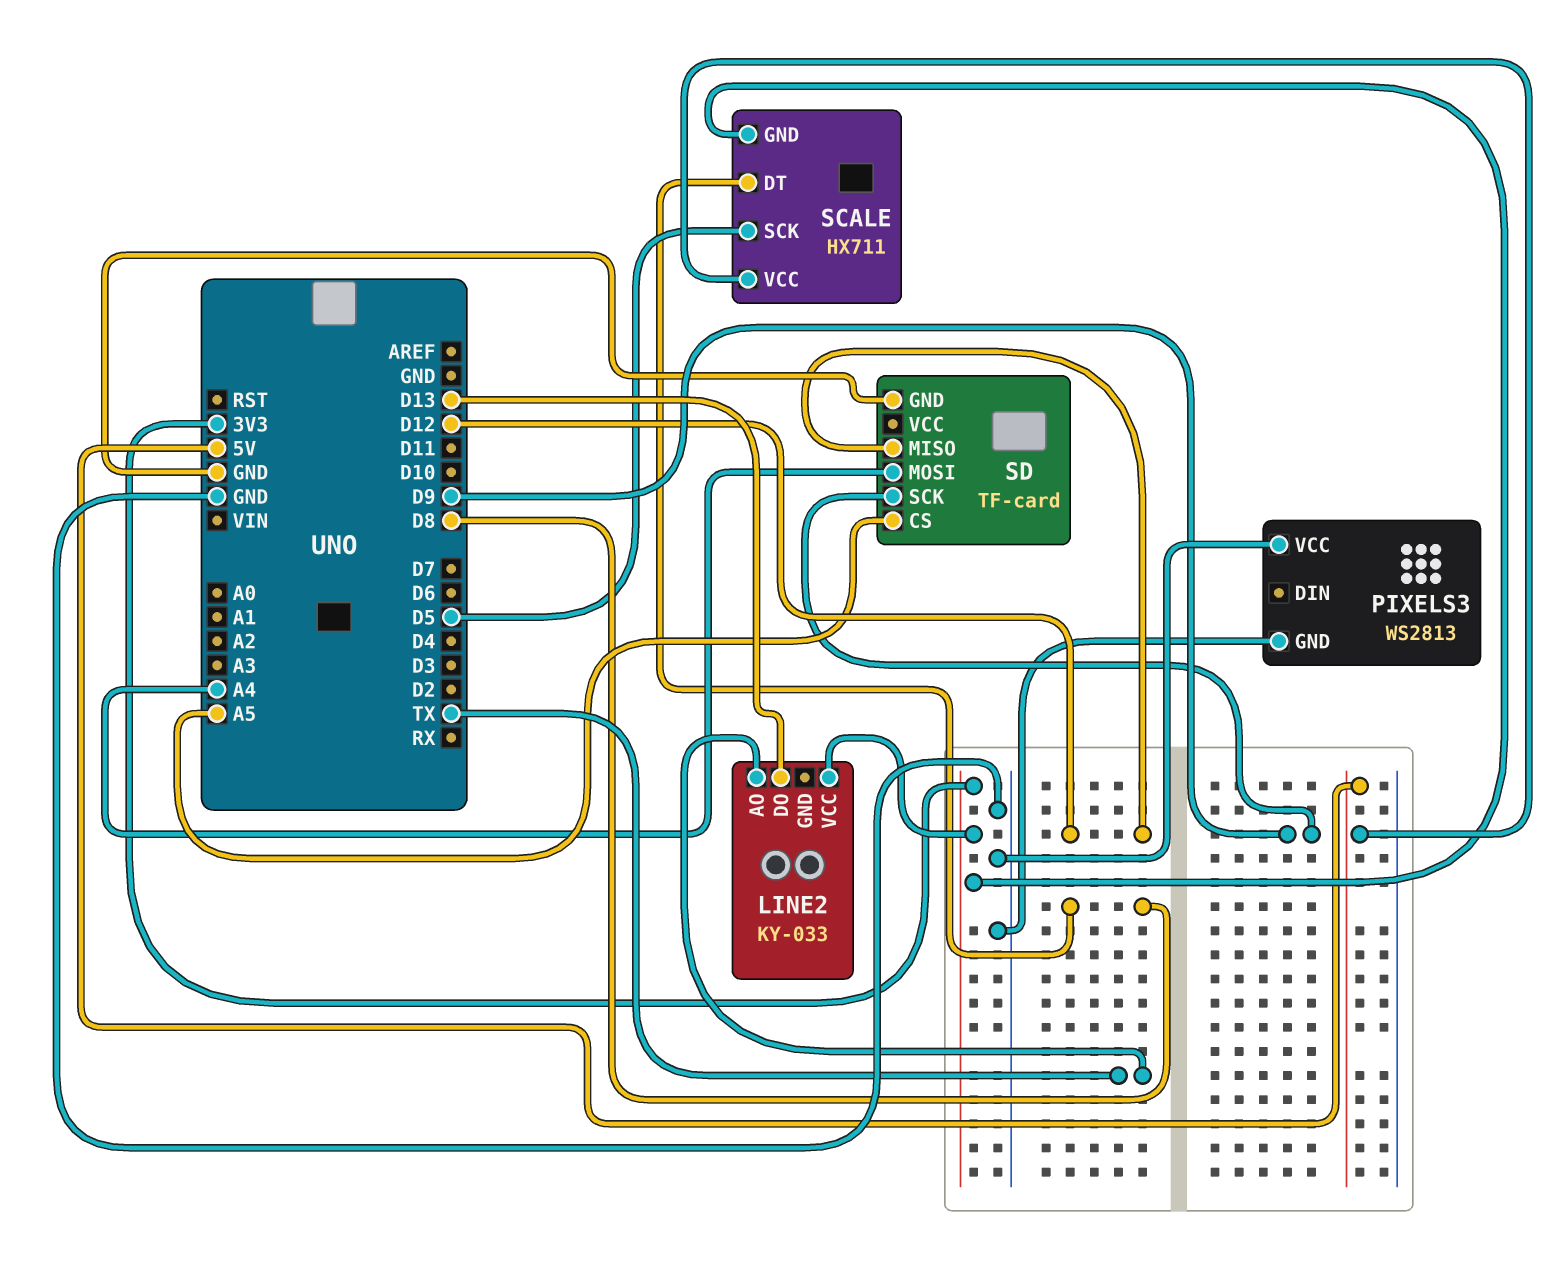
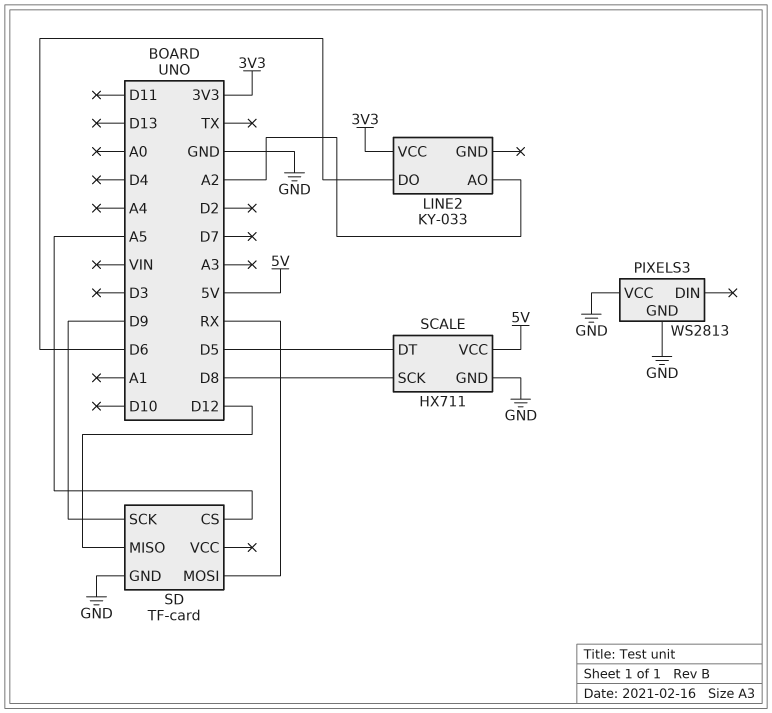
LINE2 pin AO: TX -> A2
LINE2 pin DO: D13 -> D6
SCALE pin DT: D8 -> D5
SCALE pin GND: 3V3 -> GND
SCALE pin SCK: D5 -> D8
SD pin MOSI: A4 -> RX

